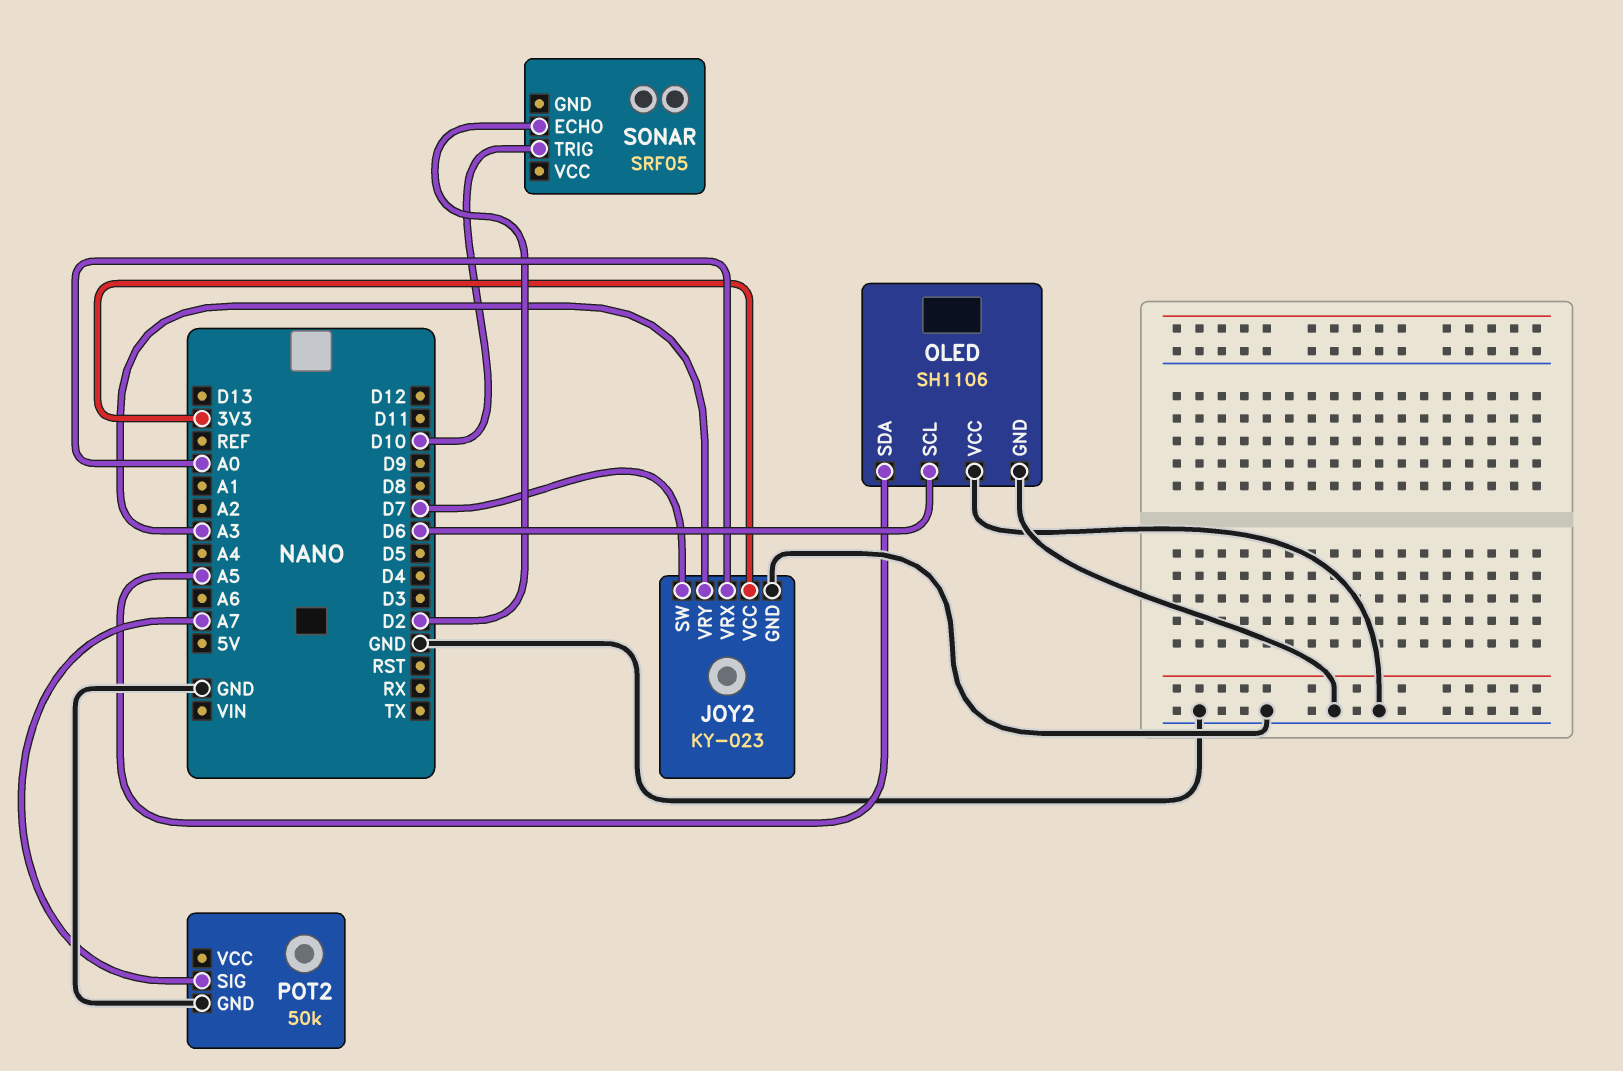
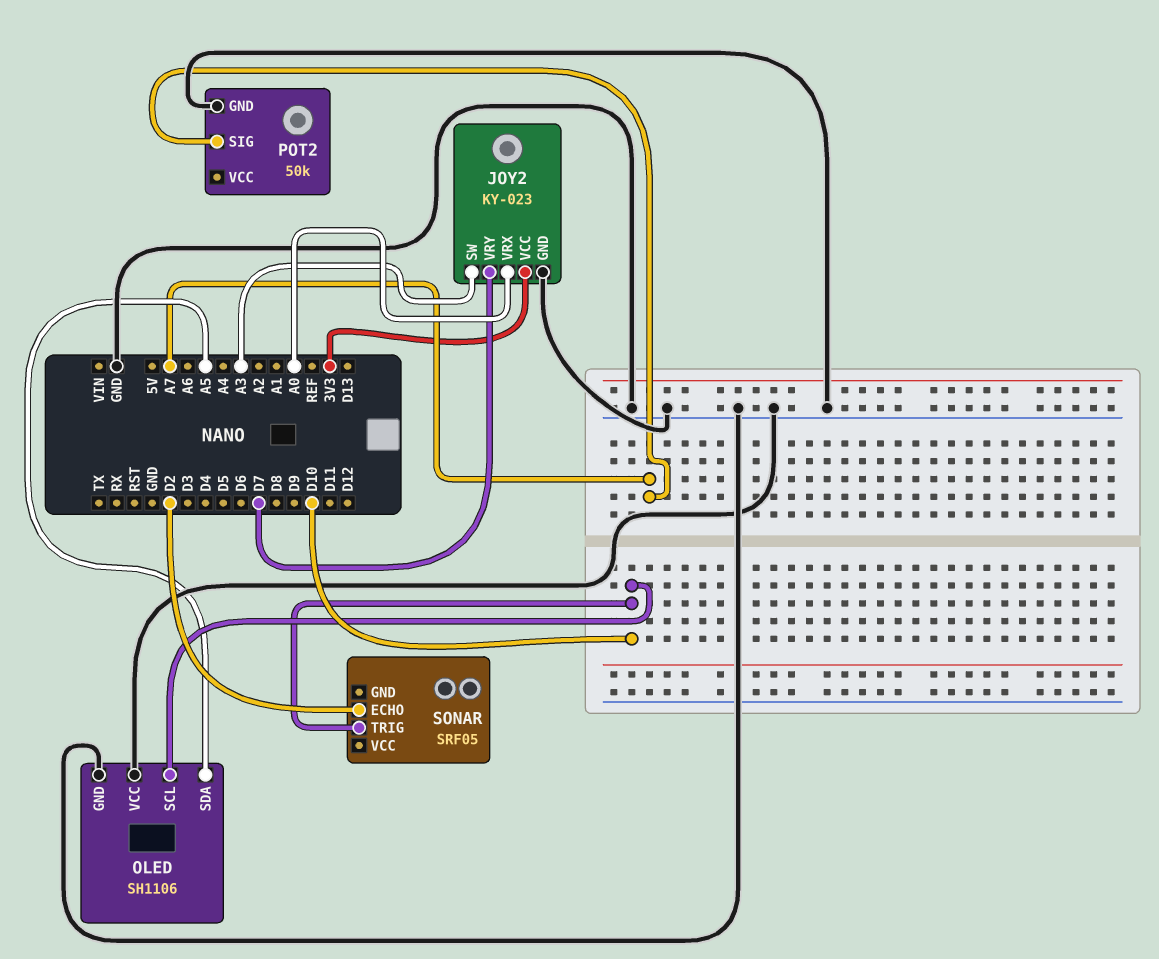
JOY2 pin SW: D7 -> A3
JOY2 pin VRY: A3 -> D7
OLED pin SCL: D6 -> D10

